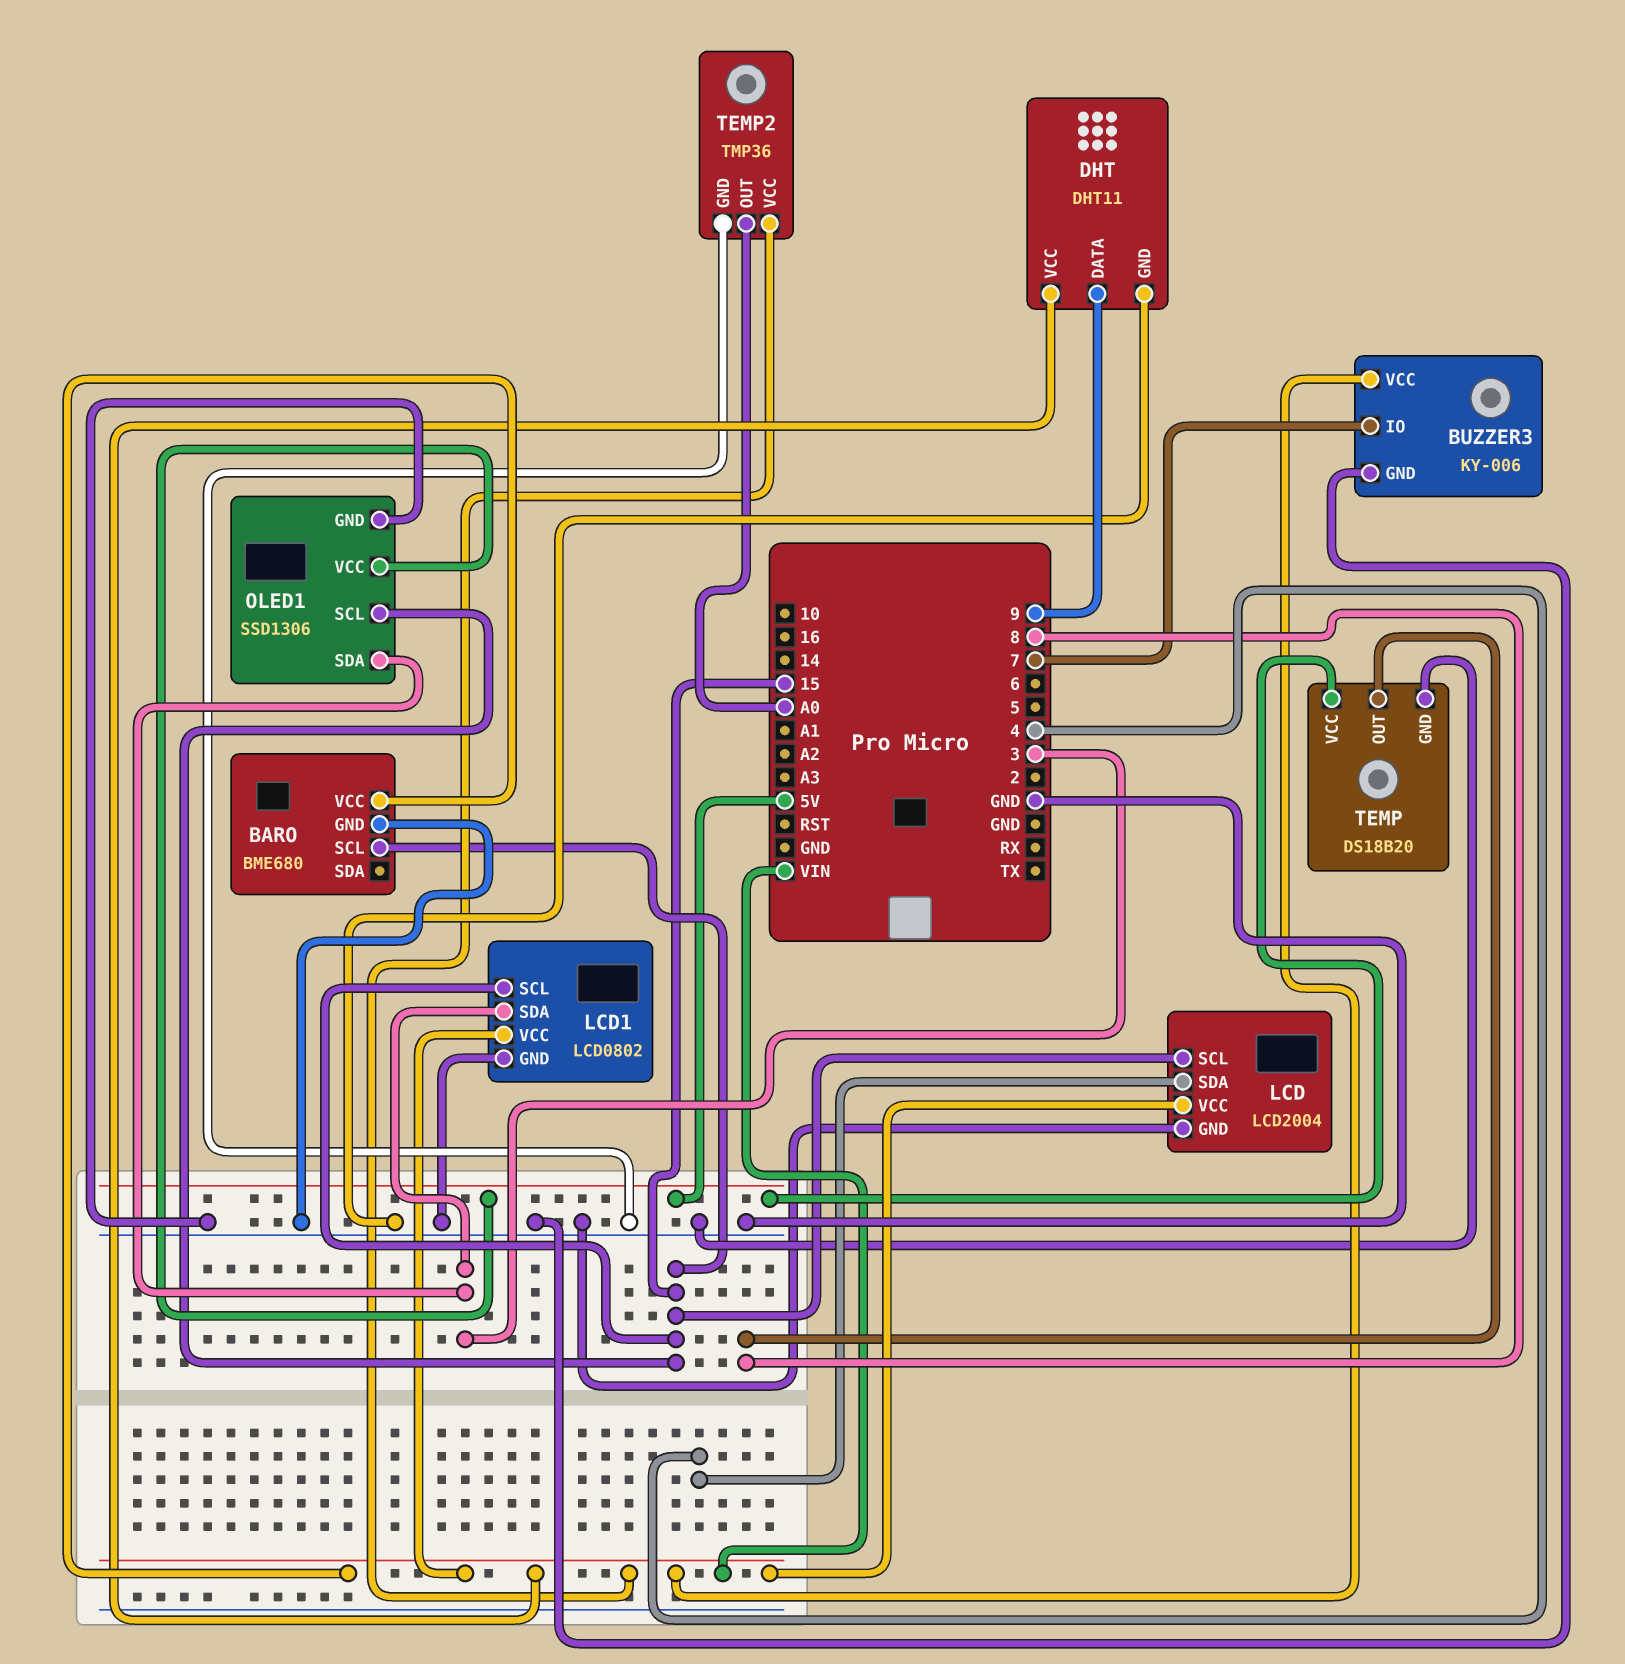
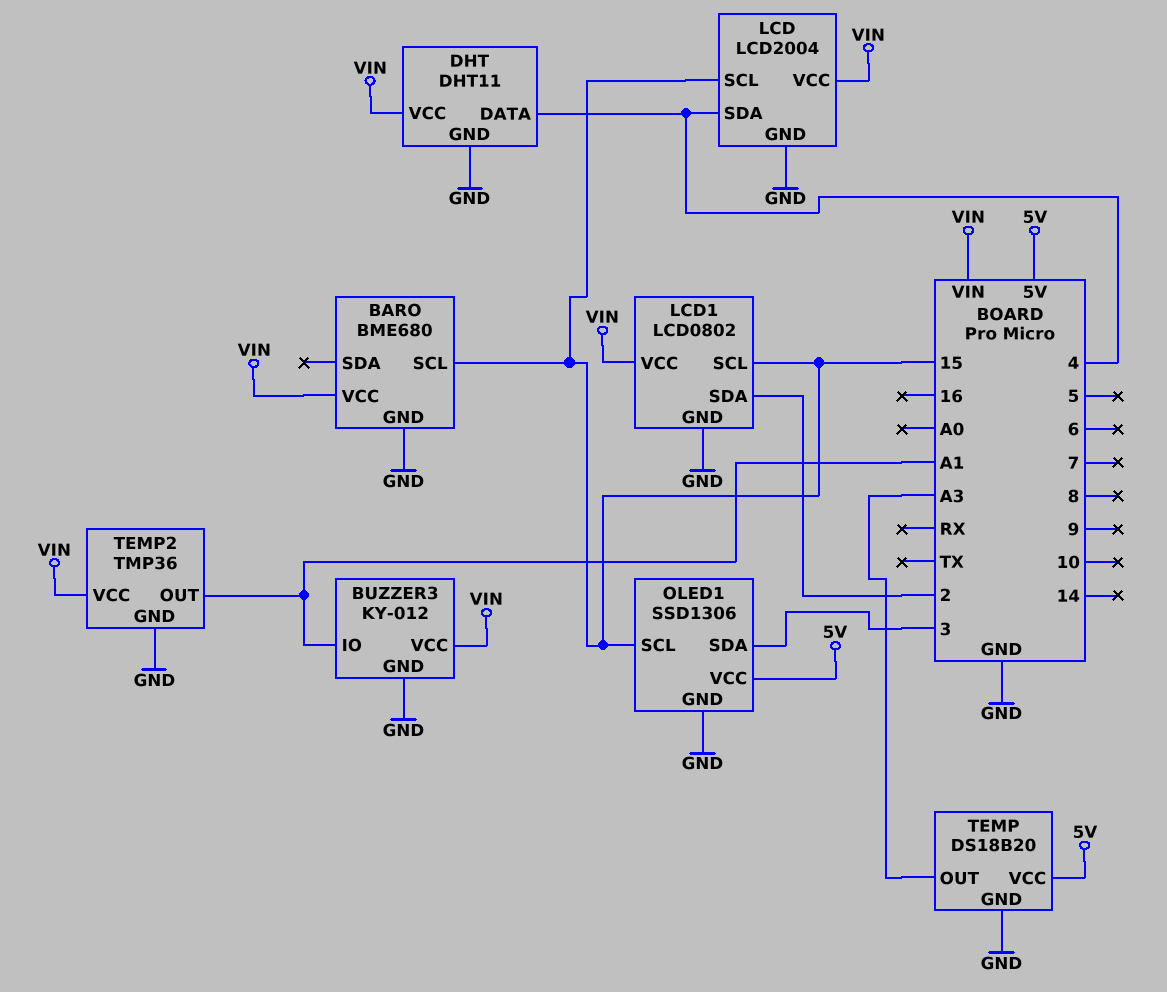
BUZZER3: KY-006 -> KY-012
BUZZER3 pin IO: 7 -> A1
DHT pin DATA: 9 -> 4
LCD1 pin SDA: 3 -> 2
TEMP pin OUT: 8 -> A3
TEMP2 pin OUT: A0 -> A1

